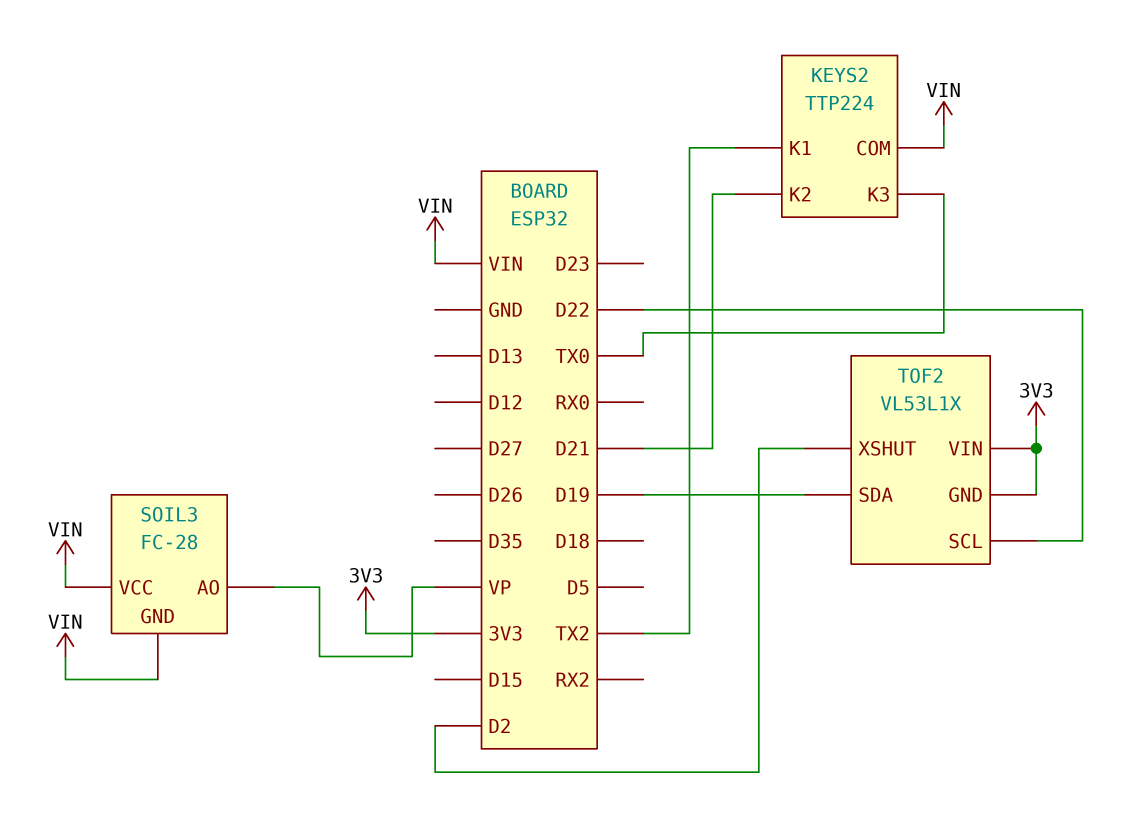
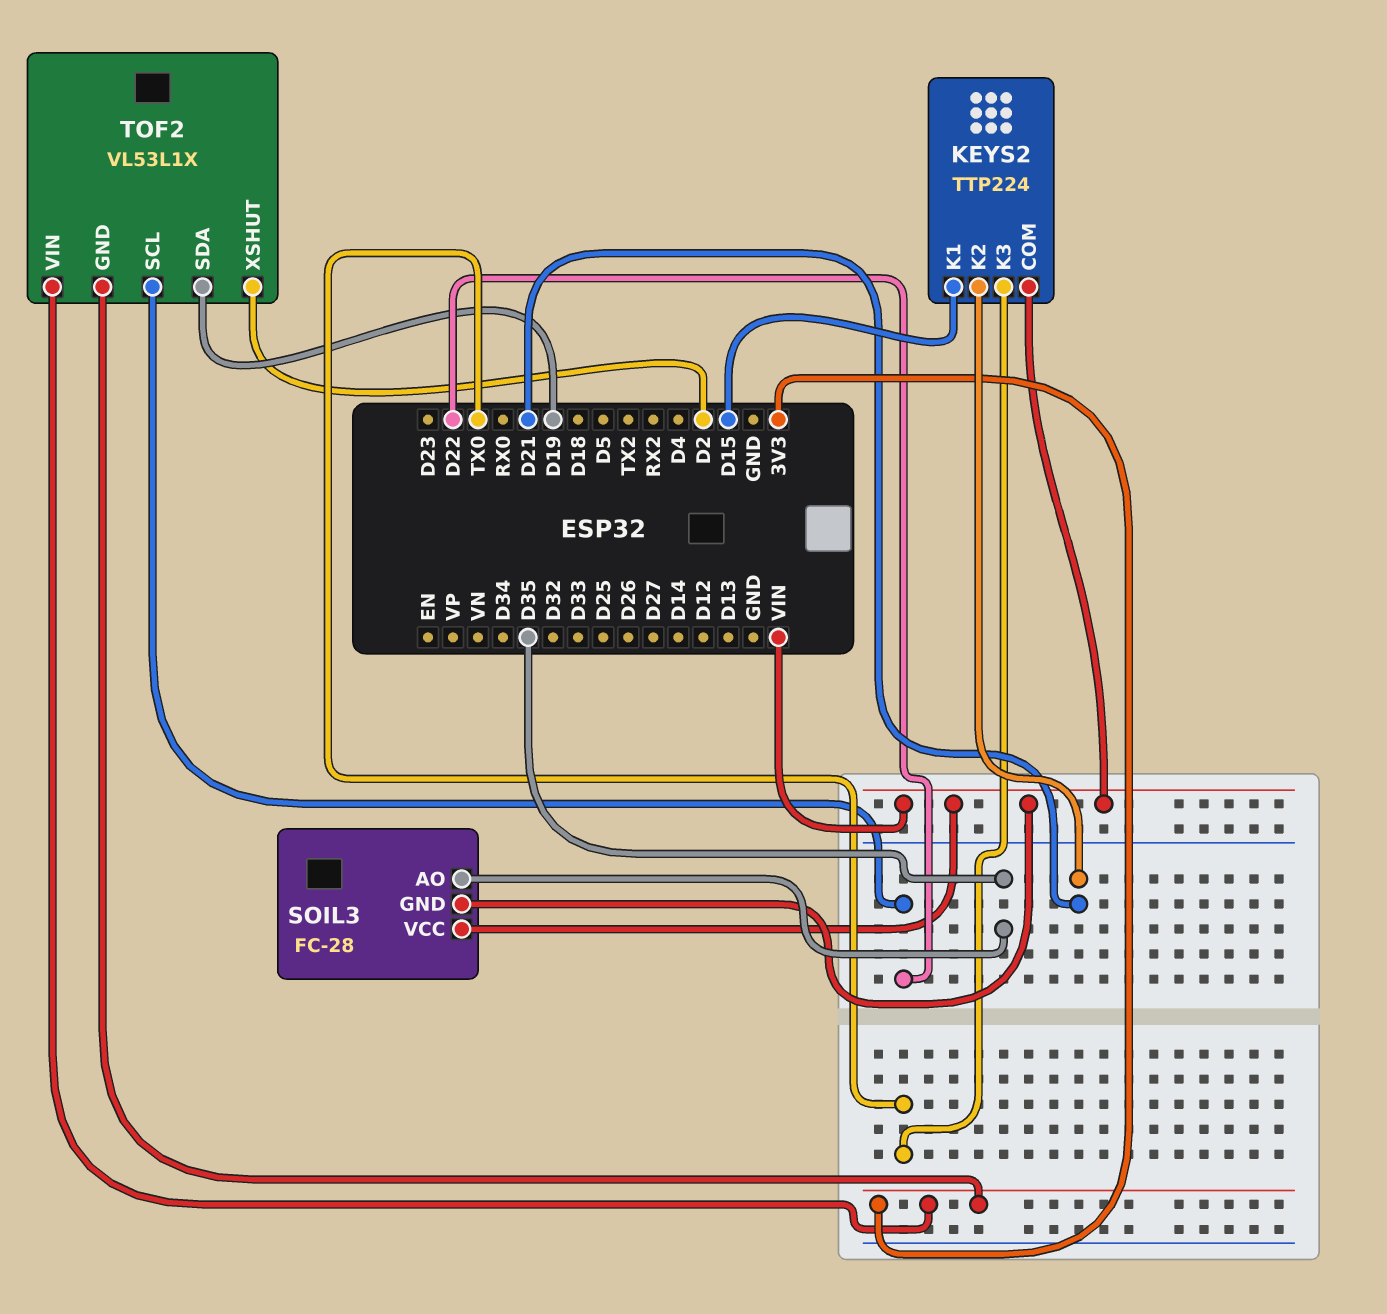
KEYS2 pin K1: TX2 -> D15
SOIL3 pin AO: VP -> D35

